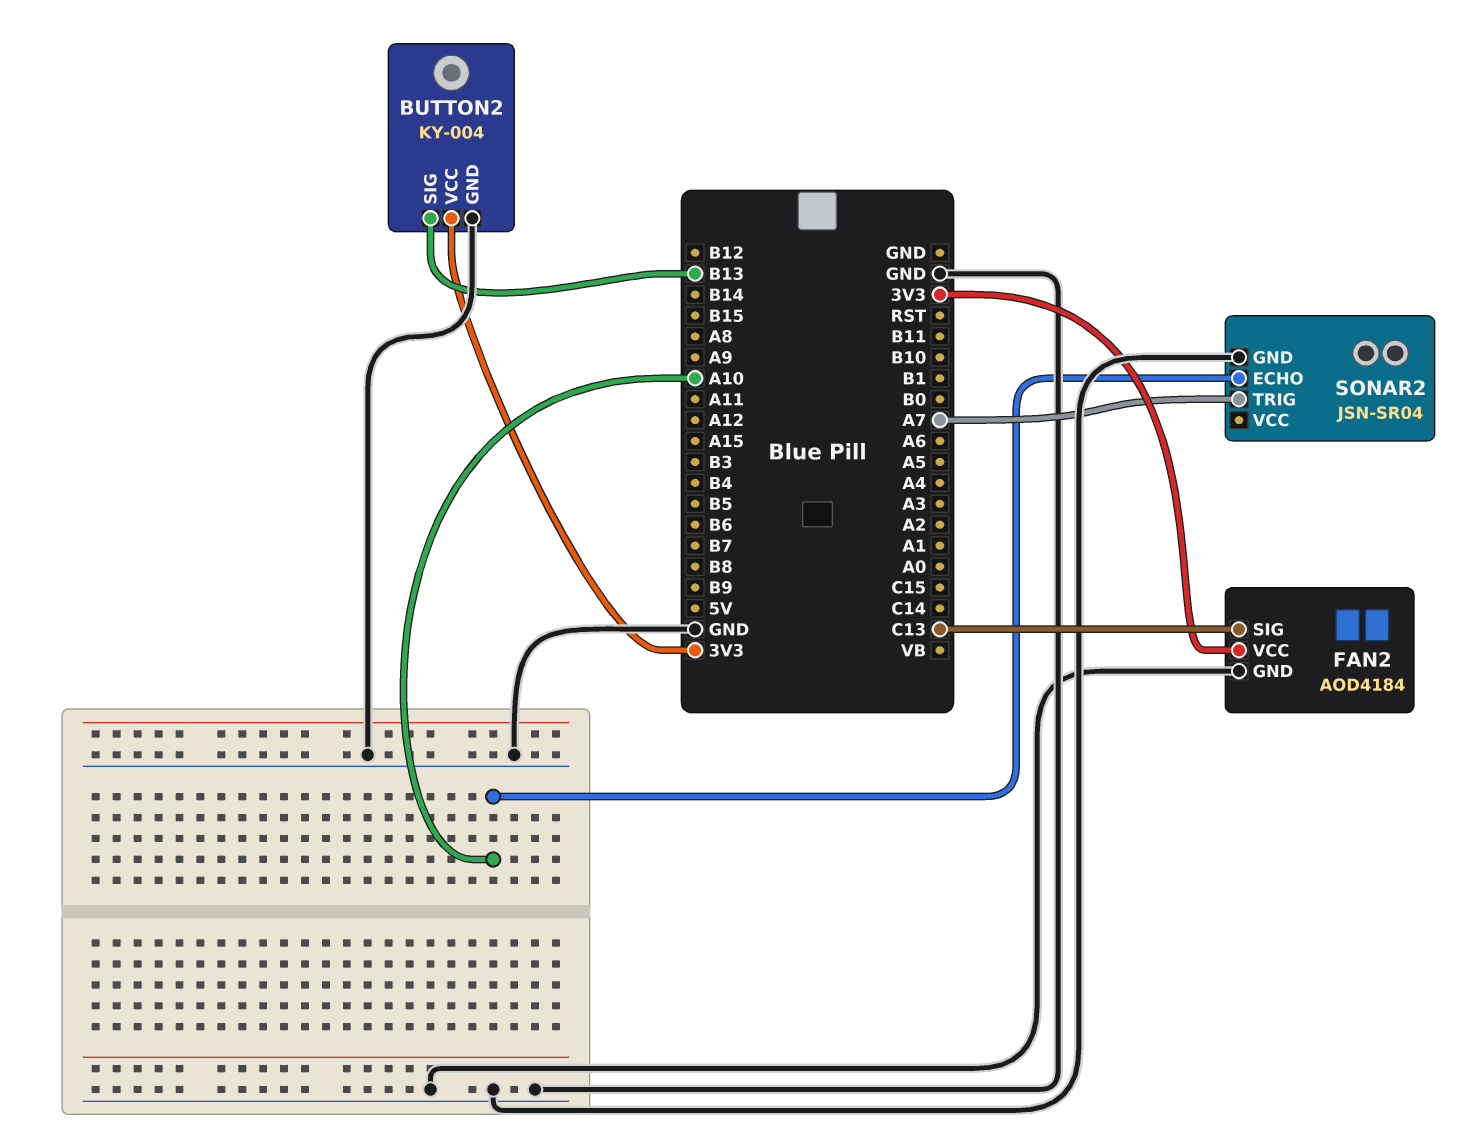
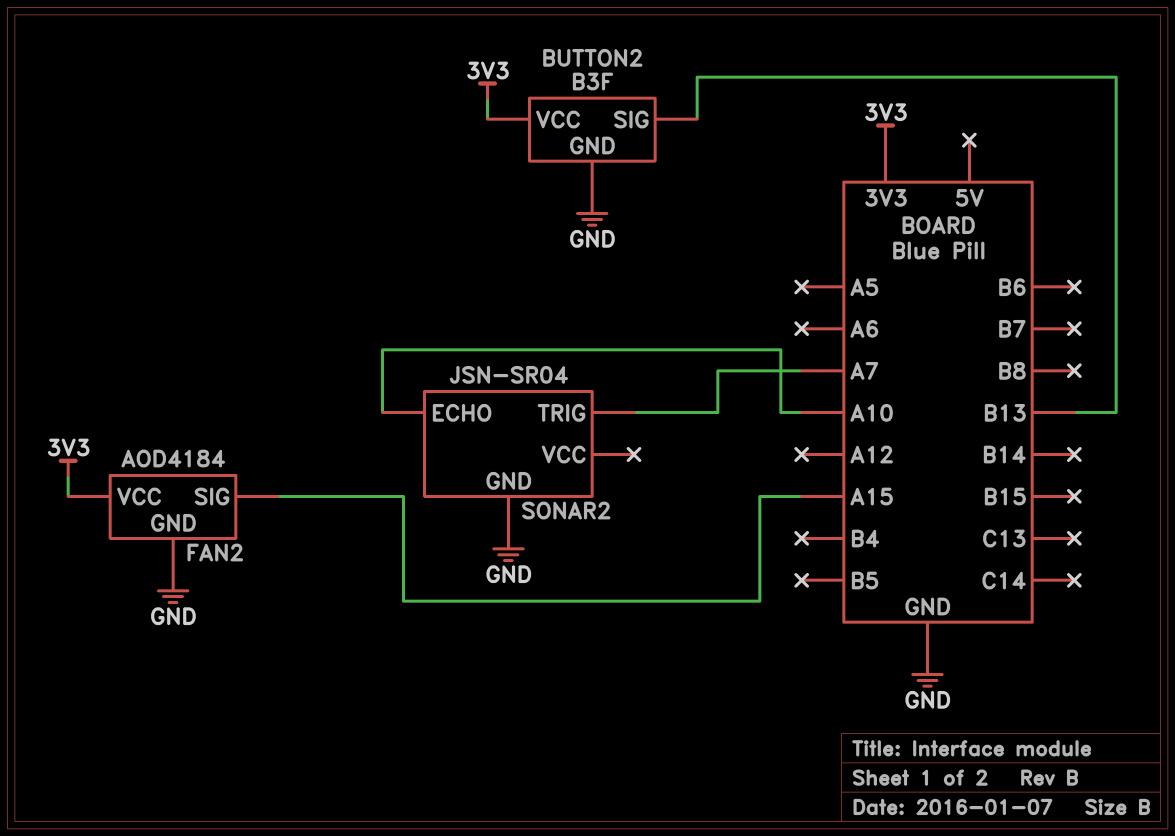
BUTTON2: KY-004 -> B3F
FAN2 pin SIG: C13 -> A15

